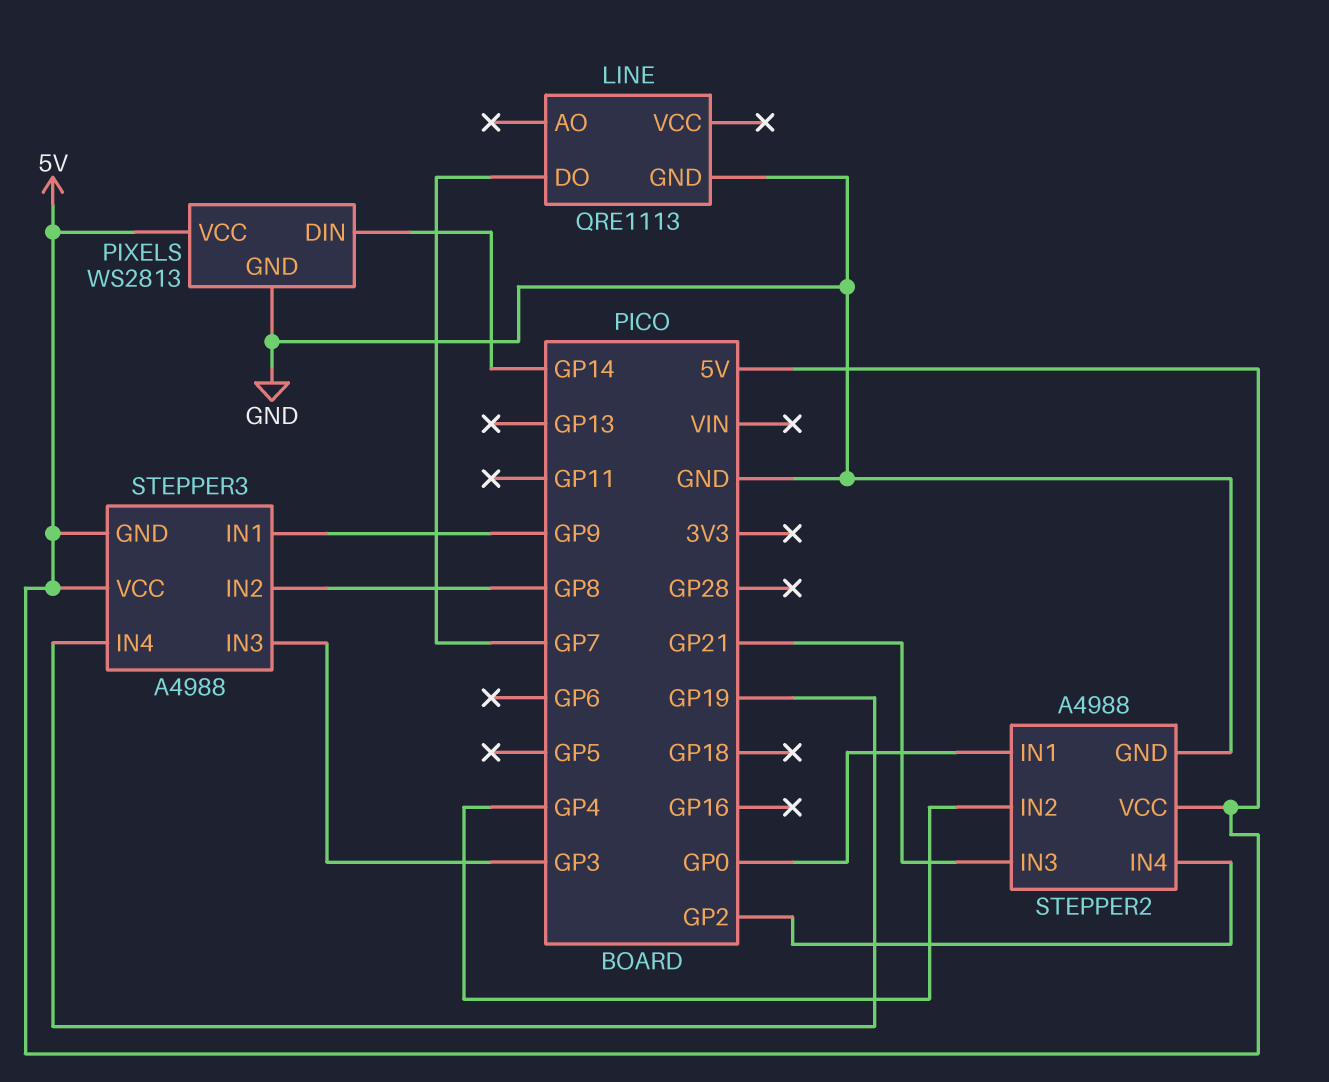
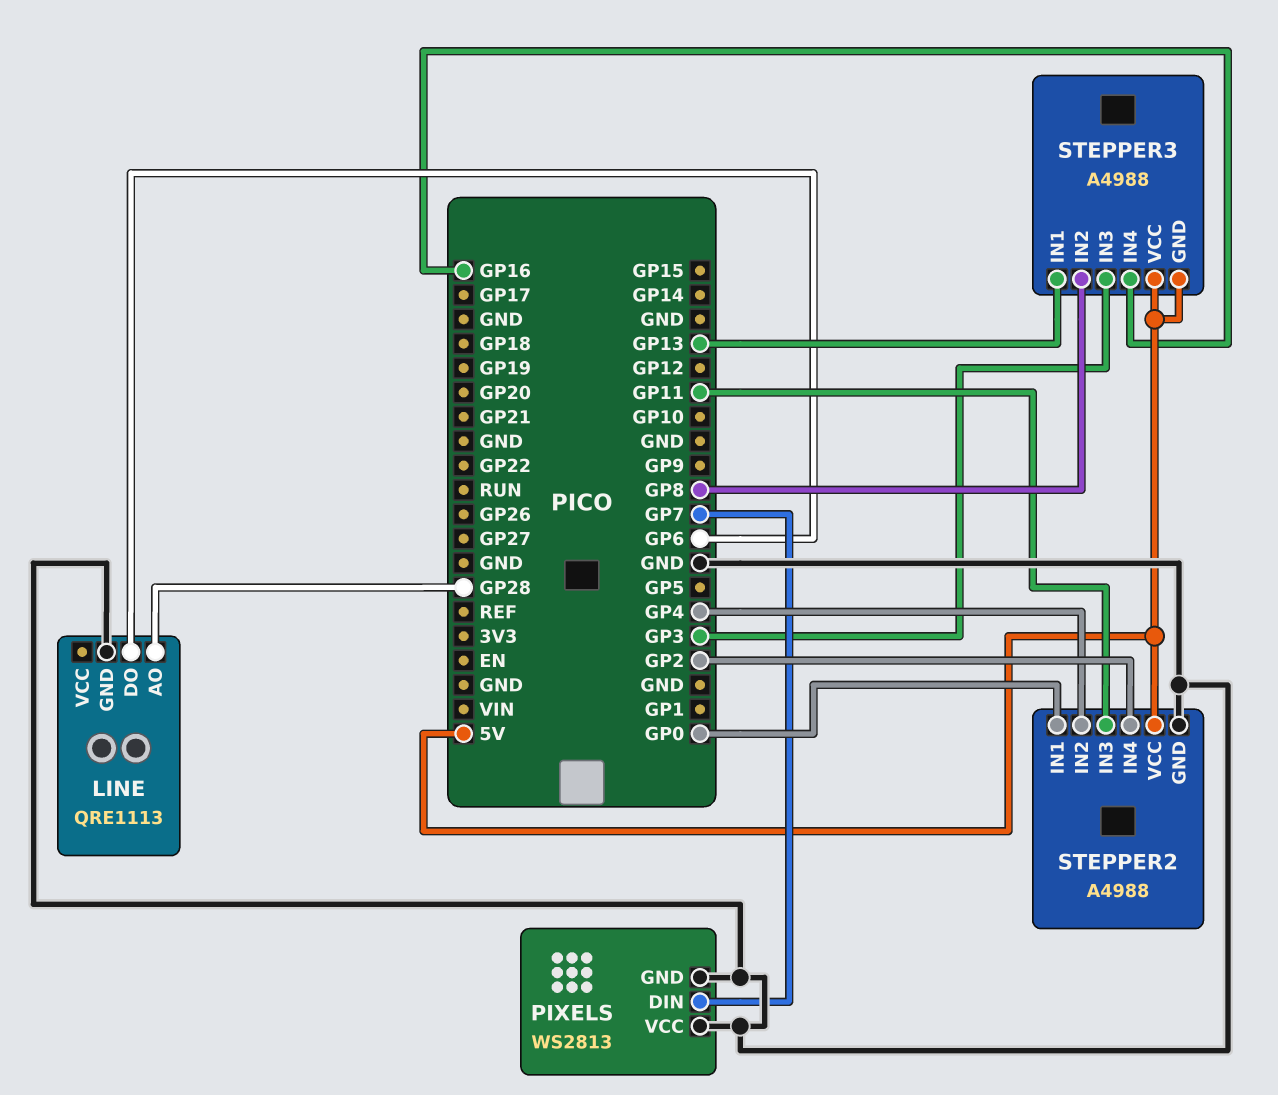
LINE pin AO: none -> GP28
LINE pin DO: GP7 -> GP6
PIXELS pin DIN: GP14 -> GP7
PIXELS pin VCC: 5V -> GND
STEPPER2 pin IN3: GP21 -> GP11
STEPPER3 pin IN1: GP9 -> GP13
STEPPER3 pin IN4: GP19 -> GP16

